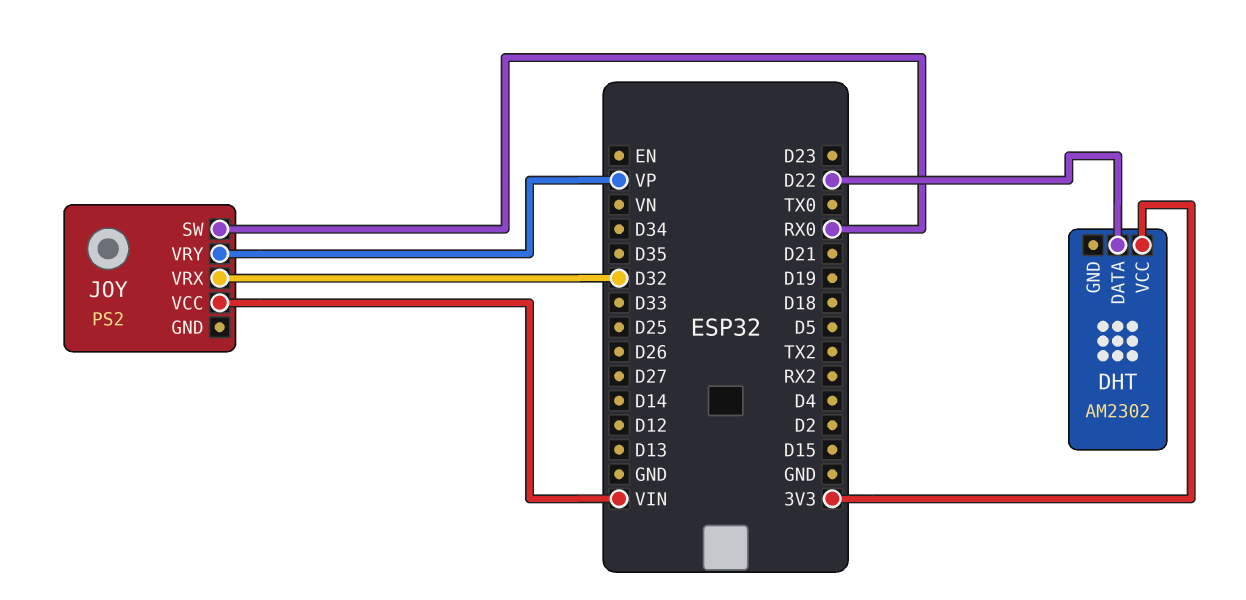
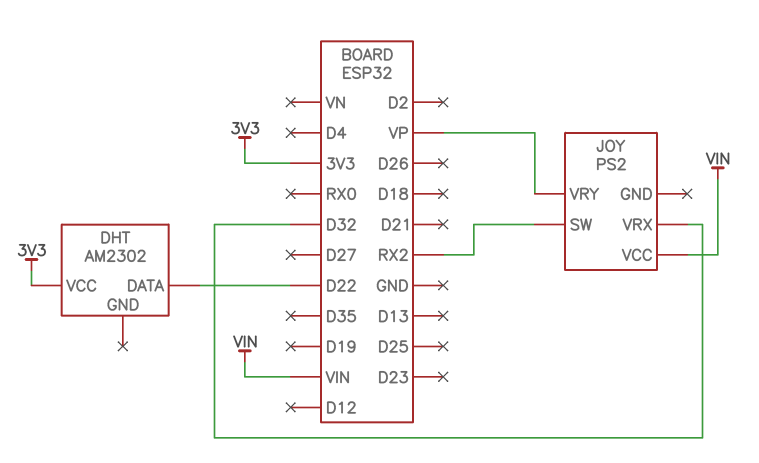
JOY pin SW: RX0 -> RX2

